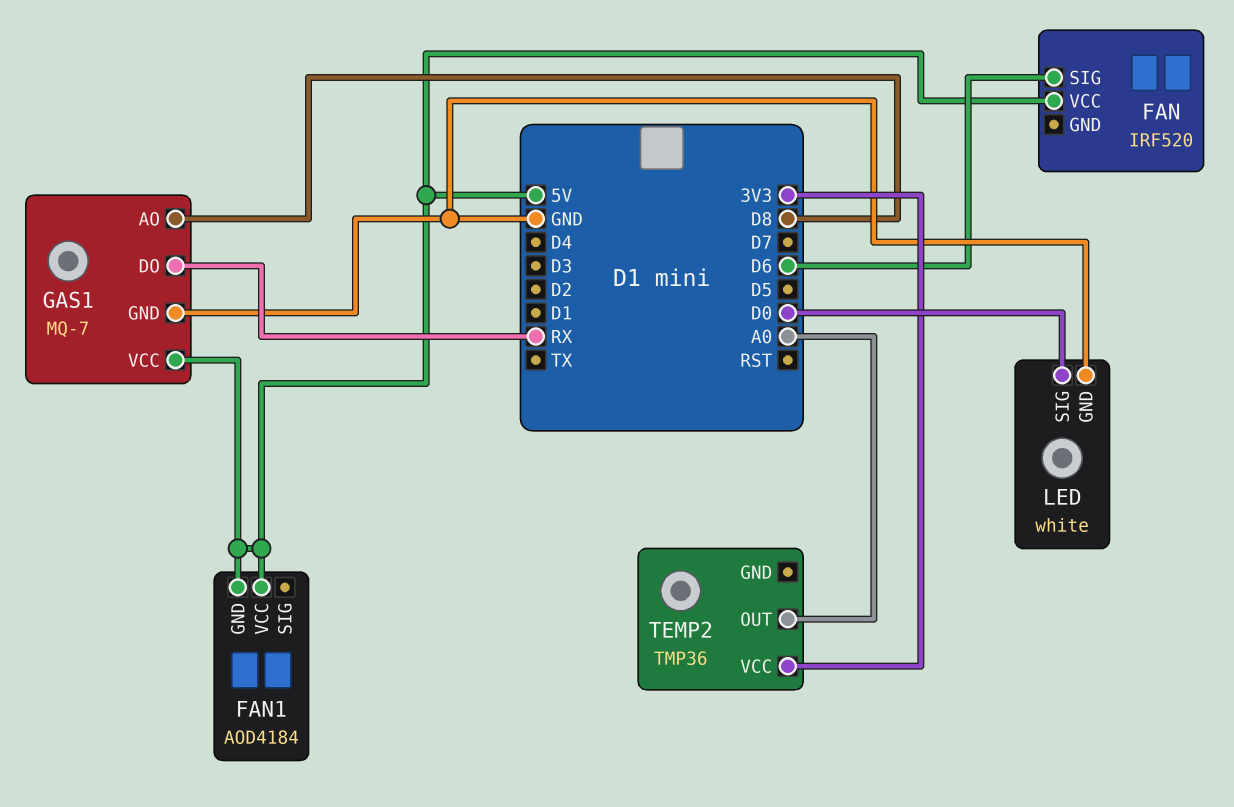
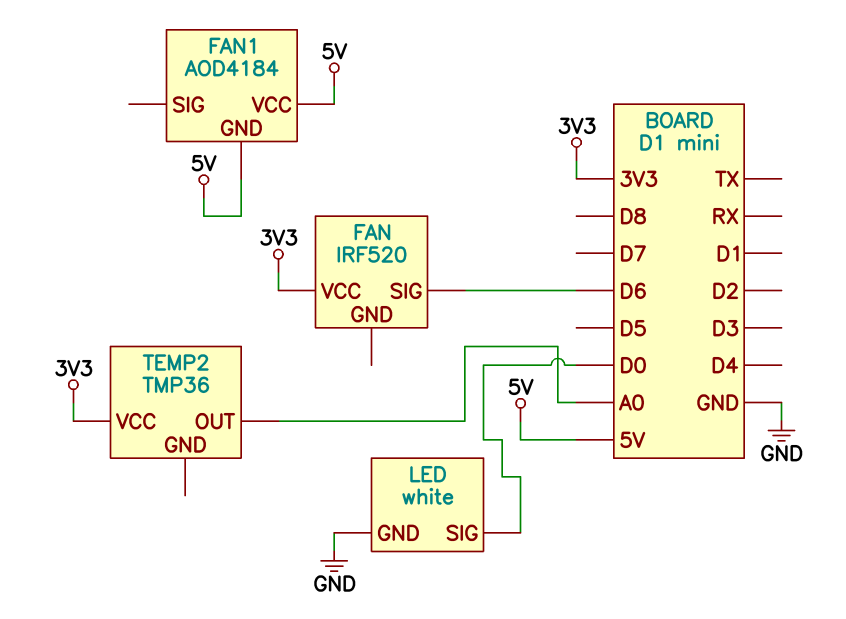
FAN pin VCC: 5V -> 3V3
GAS1: MQ-7 -> none
GAS1 pin AO: D8 -> none
GAS1 pin DO: RX -> none
GAS1 pin GND: GND -> none
GAS1 pin VCC: 5V -> none

